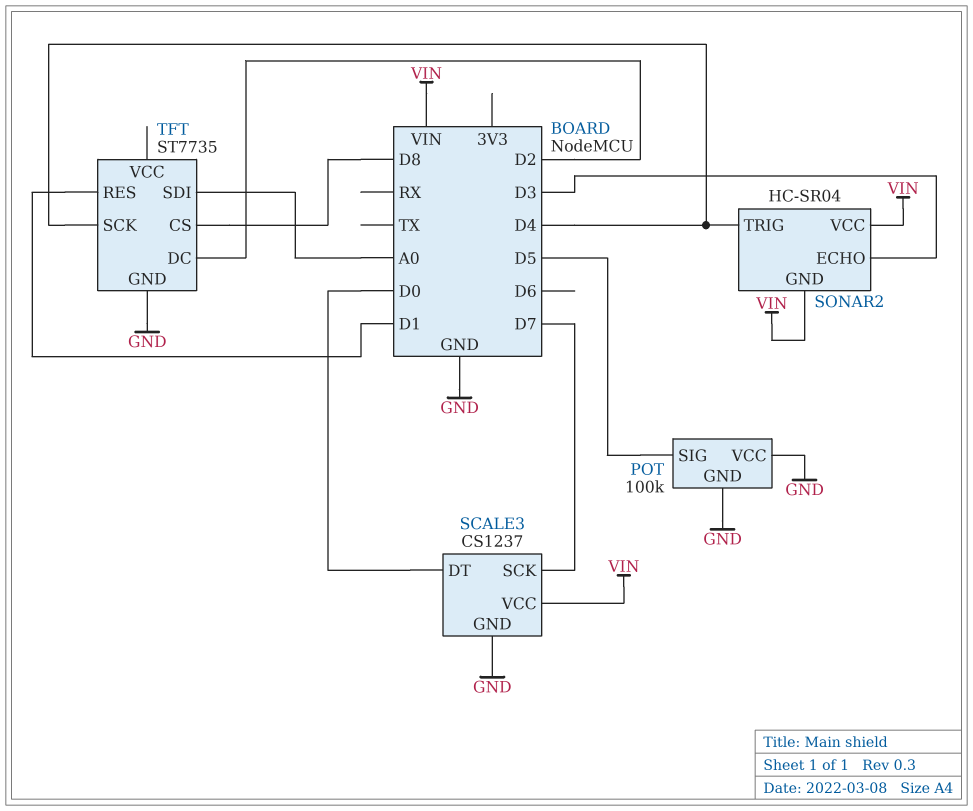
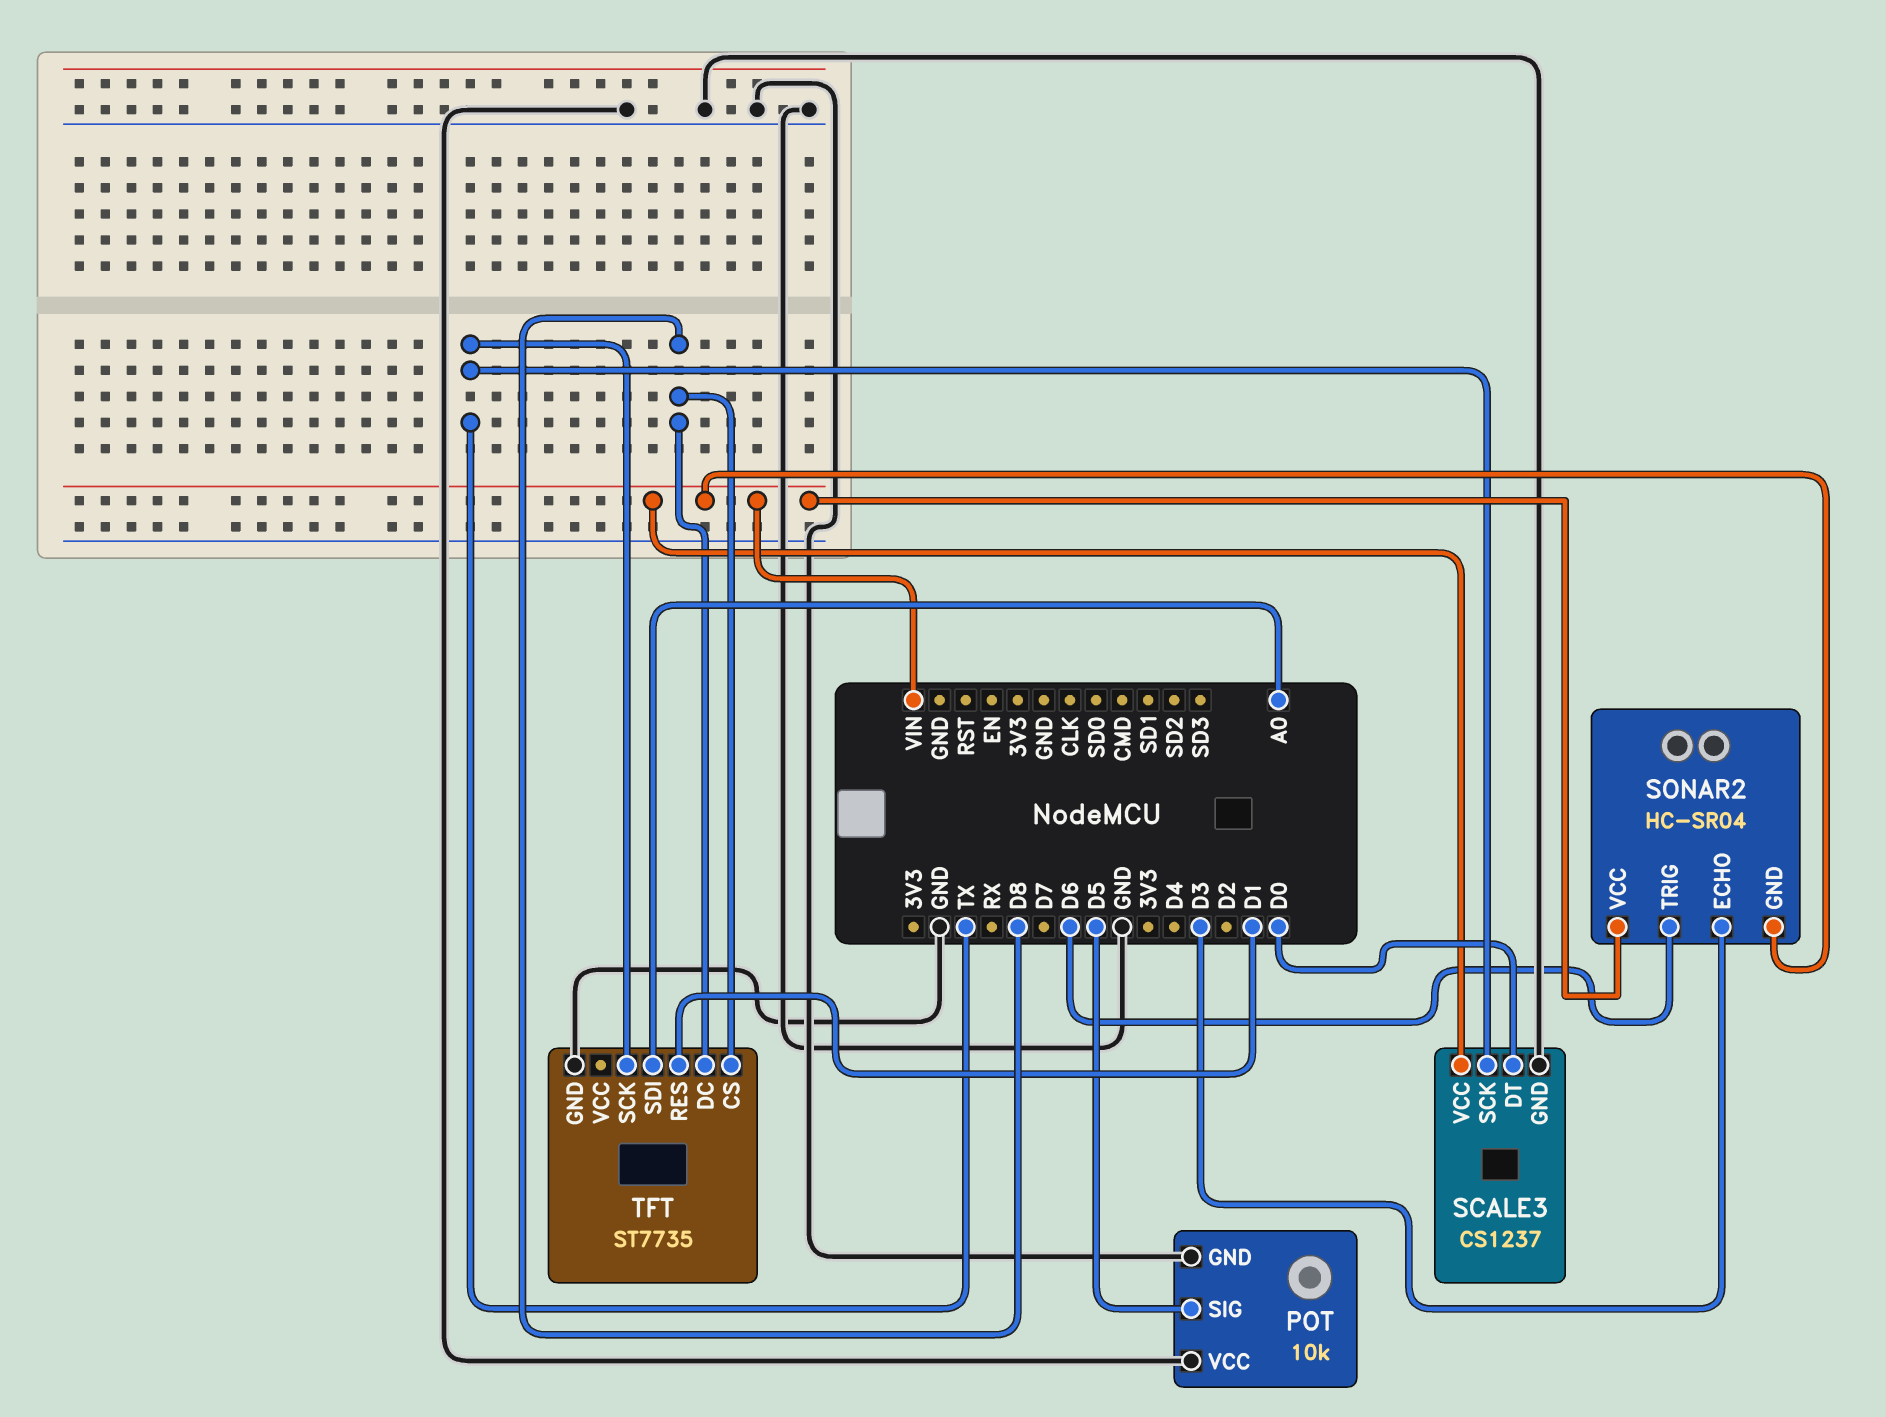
POT: 100k -> 10k
SCALE3 pin SCK: D7 -> TX
SONAR2 pin TRIG: D4 -> D6
TFT pin DC: D2 -> D8
TFT pin SCK: D4 -> TX

